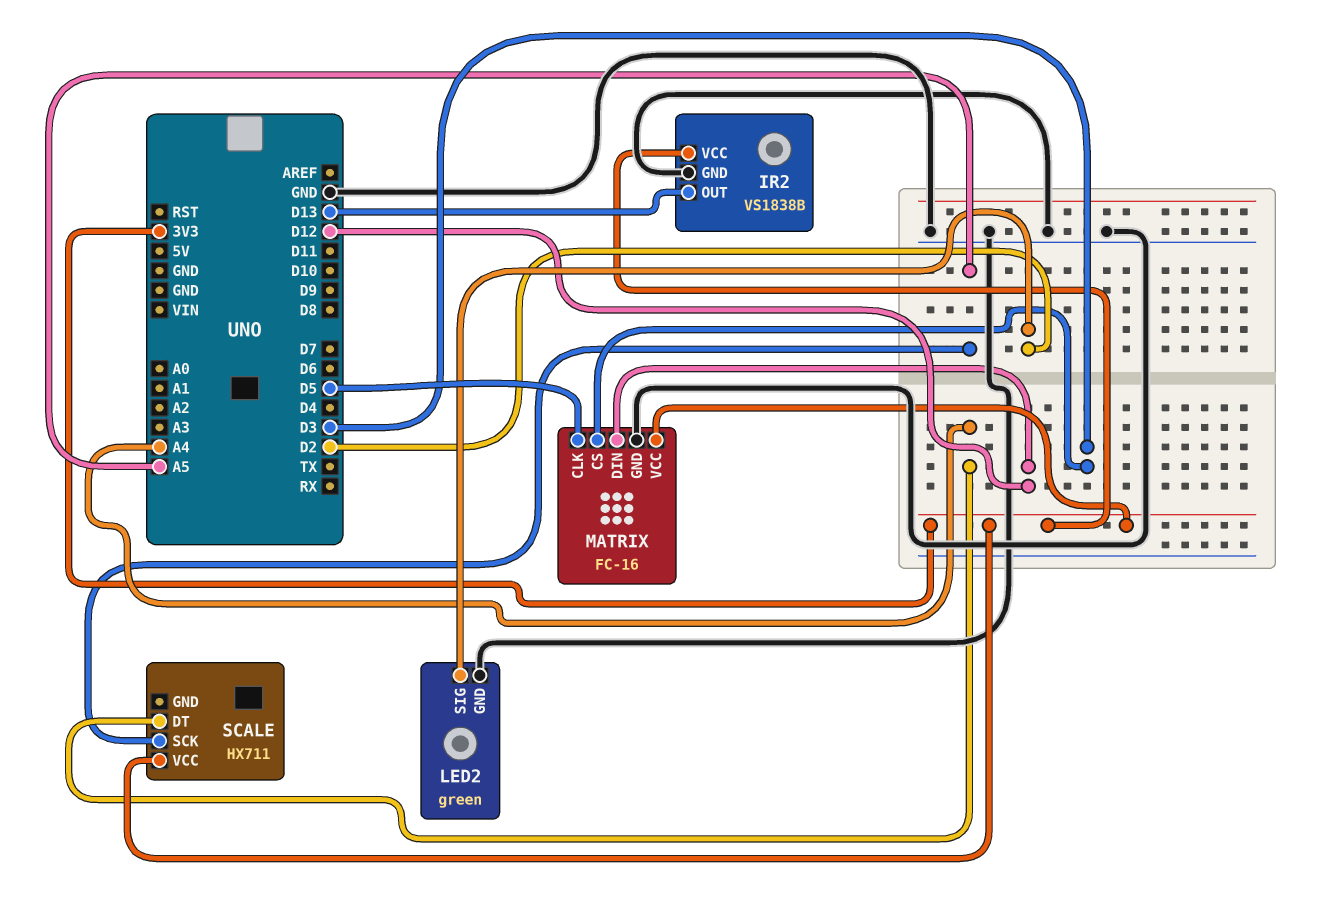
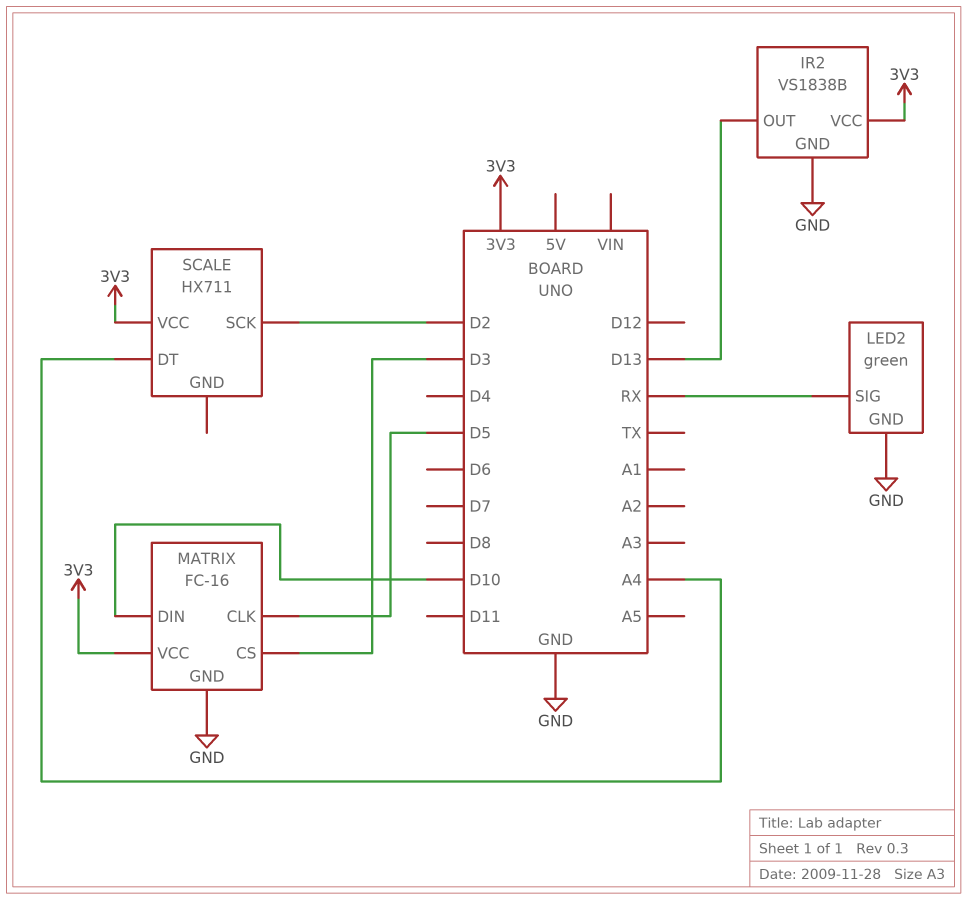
LED2 pin SIG: D2 -> RX
MATRIX pin DIN: D12 -> D10
SCALE pin SCK: A5 -> D2

